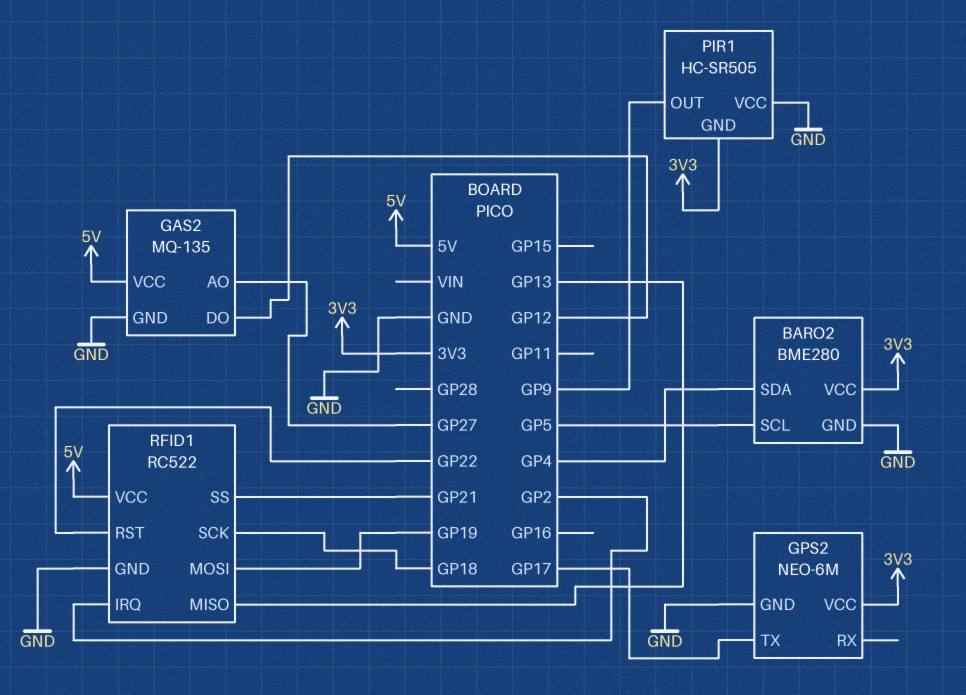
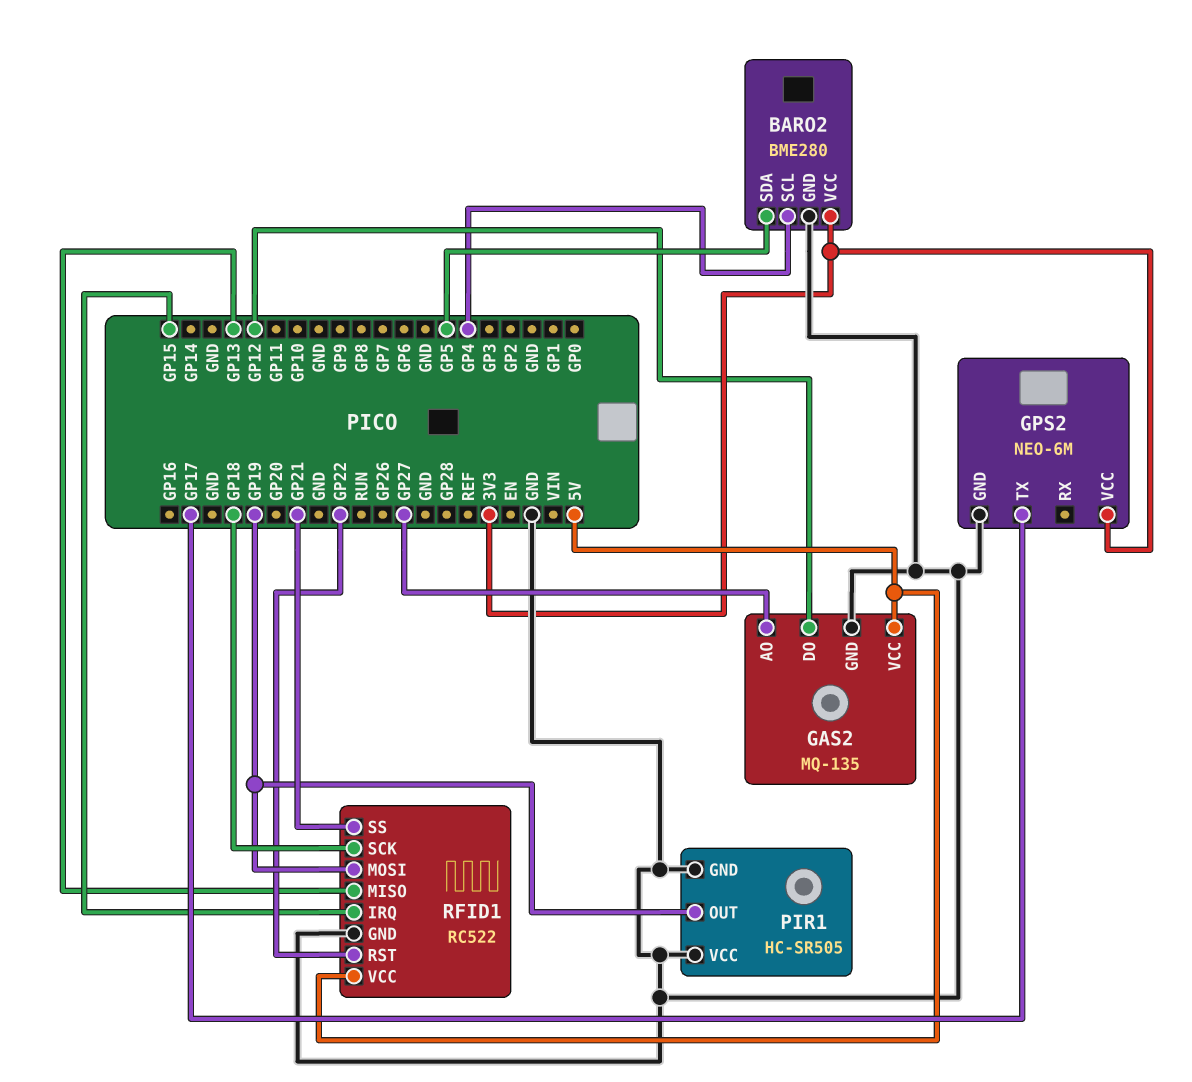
BARO2 pin SCL: GP5 -> GP4
BARO2 pin SDA: GP4 -> GP5
PIR1 pin GND: 3V3 -> GND
PIR1 pin OUT: GP9 -> GP19
RFID1 pin IRQ: GP2 -> GP15

